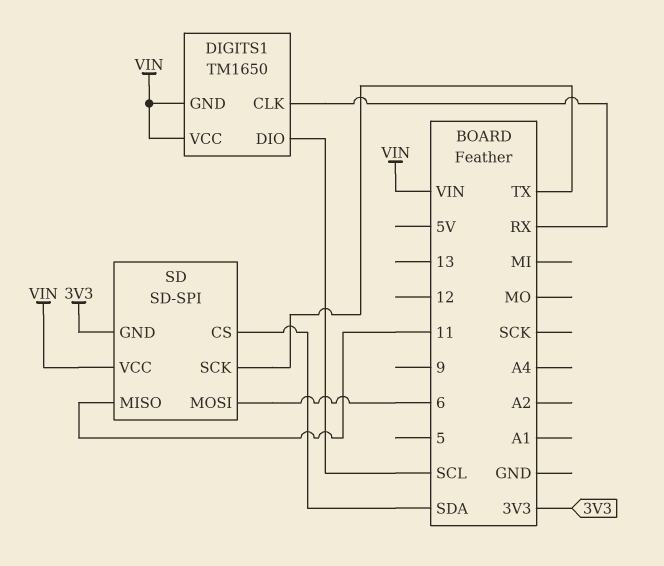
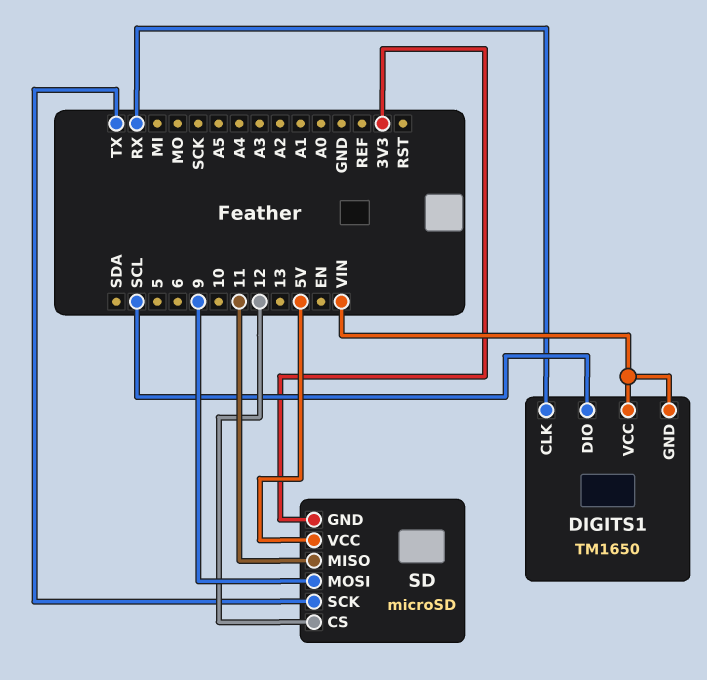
SD: SD-SPI -> microSD
SD pin CS: SDA -> 12
SD pin MOSI: 6 -> 9
SD pin VCC: VIN -> 5V

